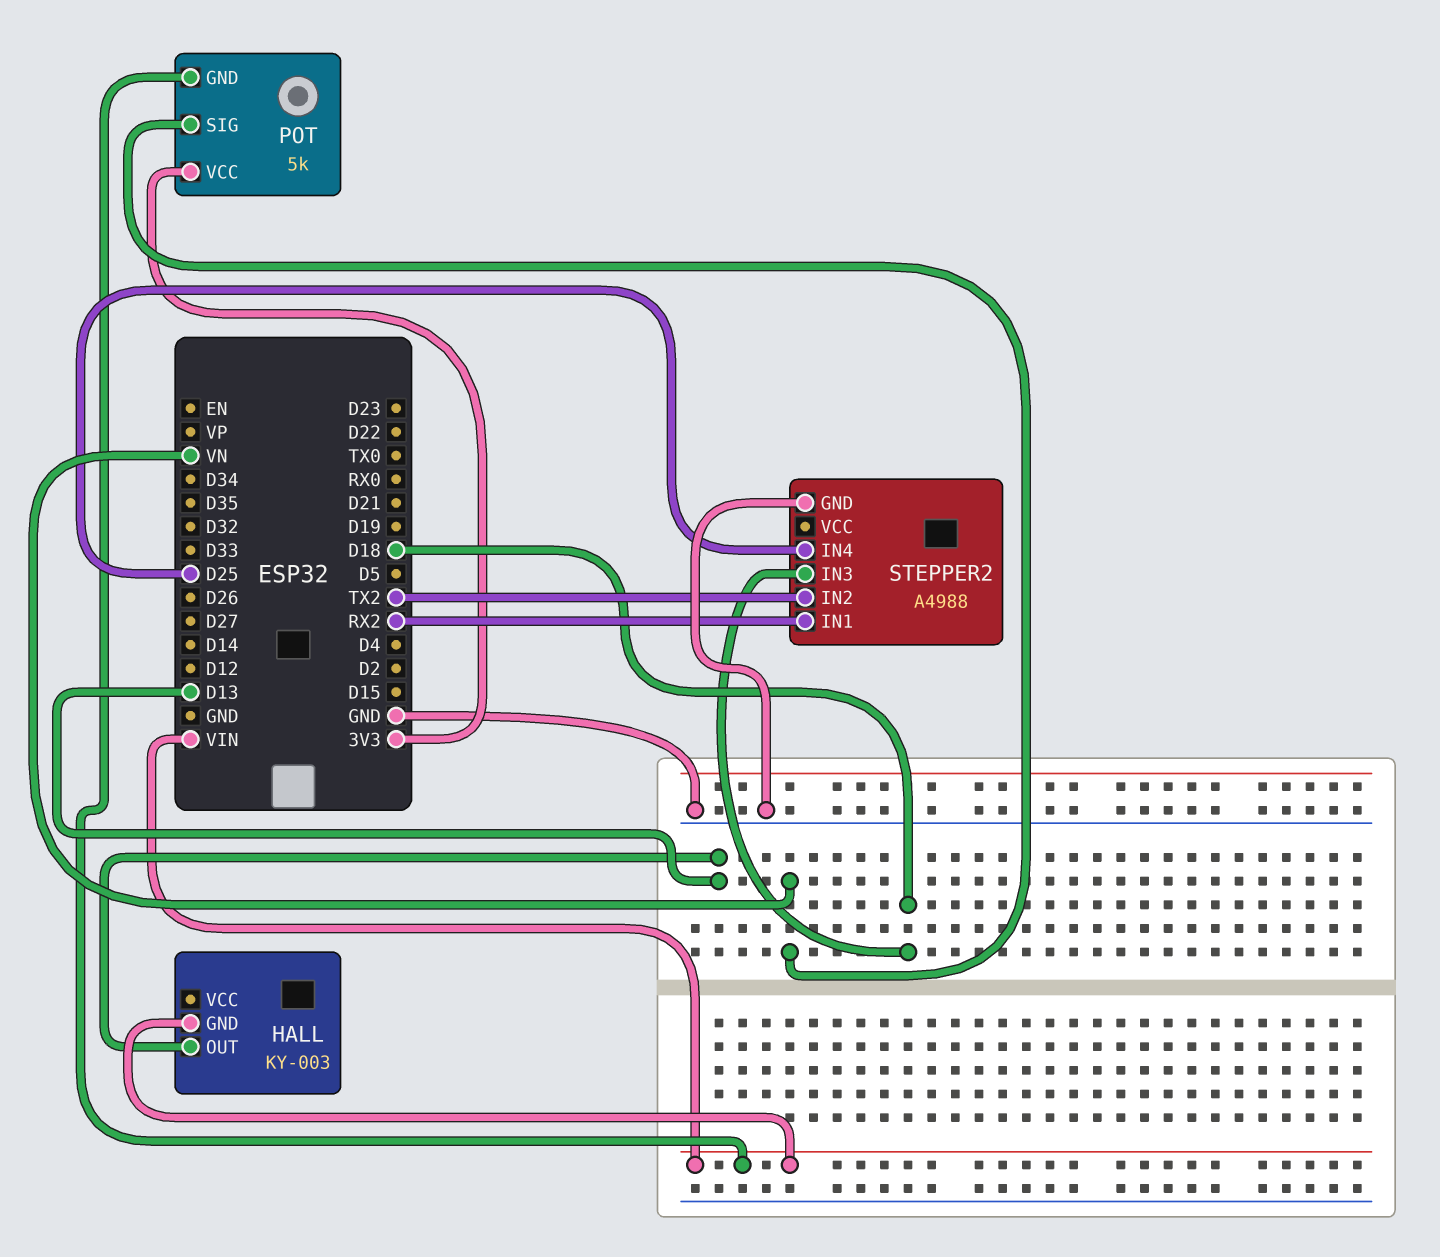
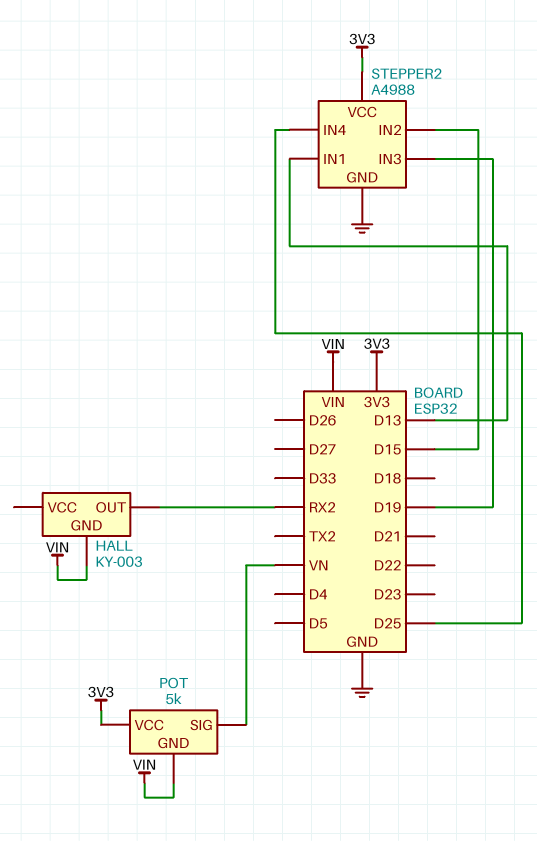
HALL pin OUT: D13 -> RX2
STEPPER2 pin IN1: RX2 -> D13
STEPPER2 pin IN2: TX2 -> D15
STEPPER2 pin IN3: D18 -> D19
STEPPER2 pin VCC: none -> 3V3

